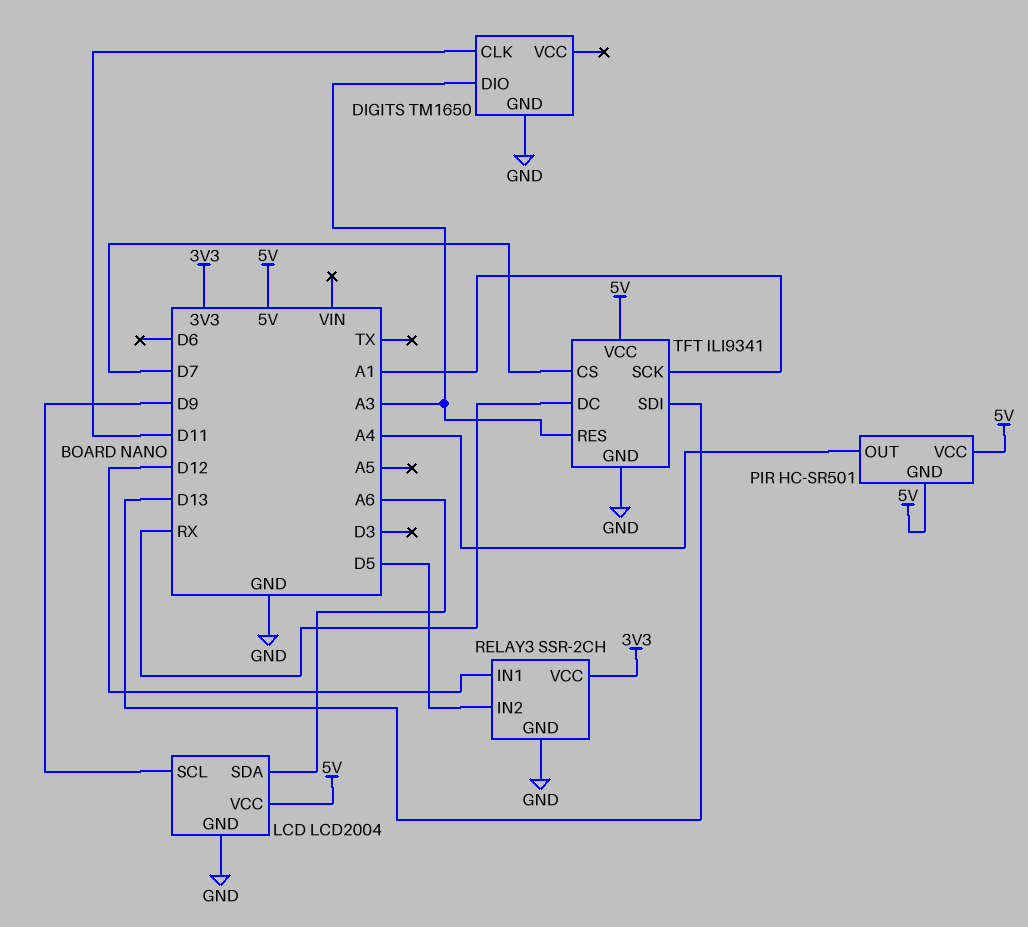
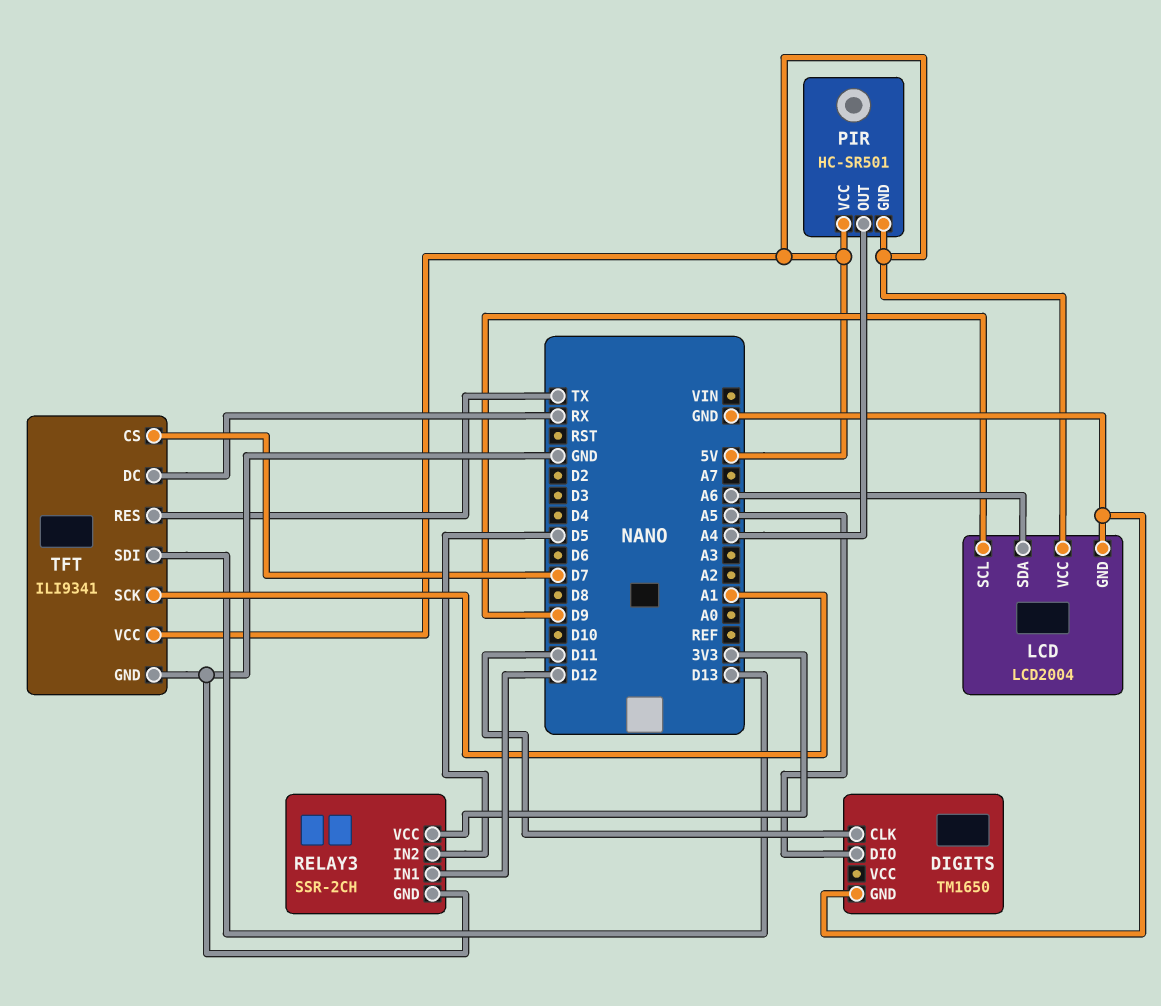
DIGITS pin DIO: A3 -> A5
TFT pin RES: A3 -> TX

